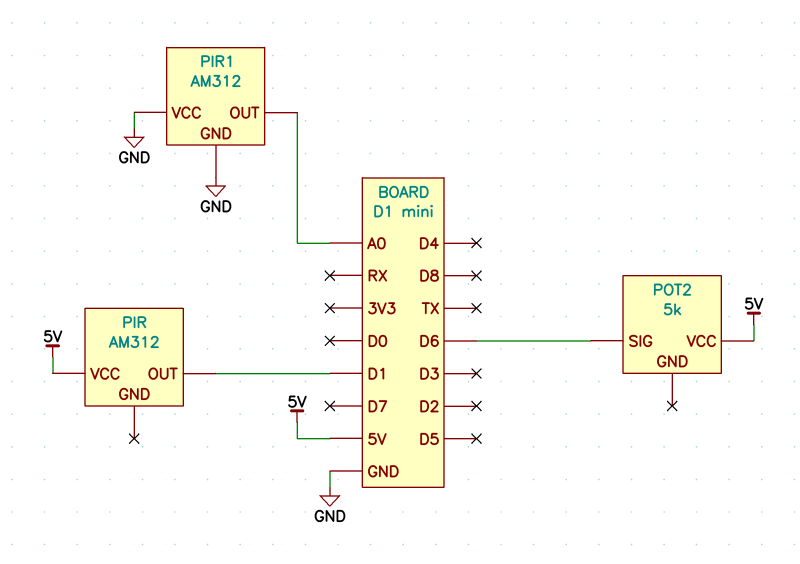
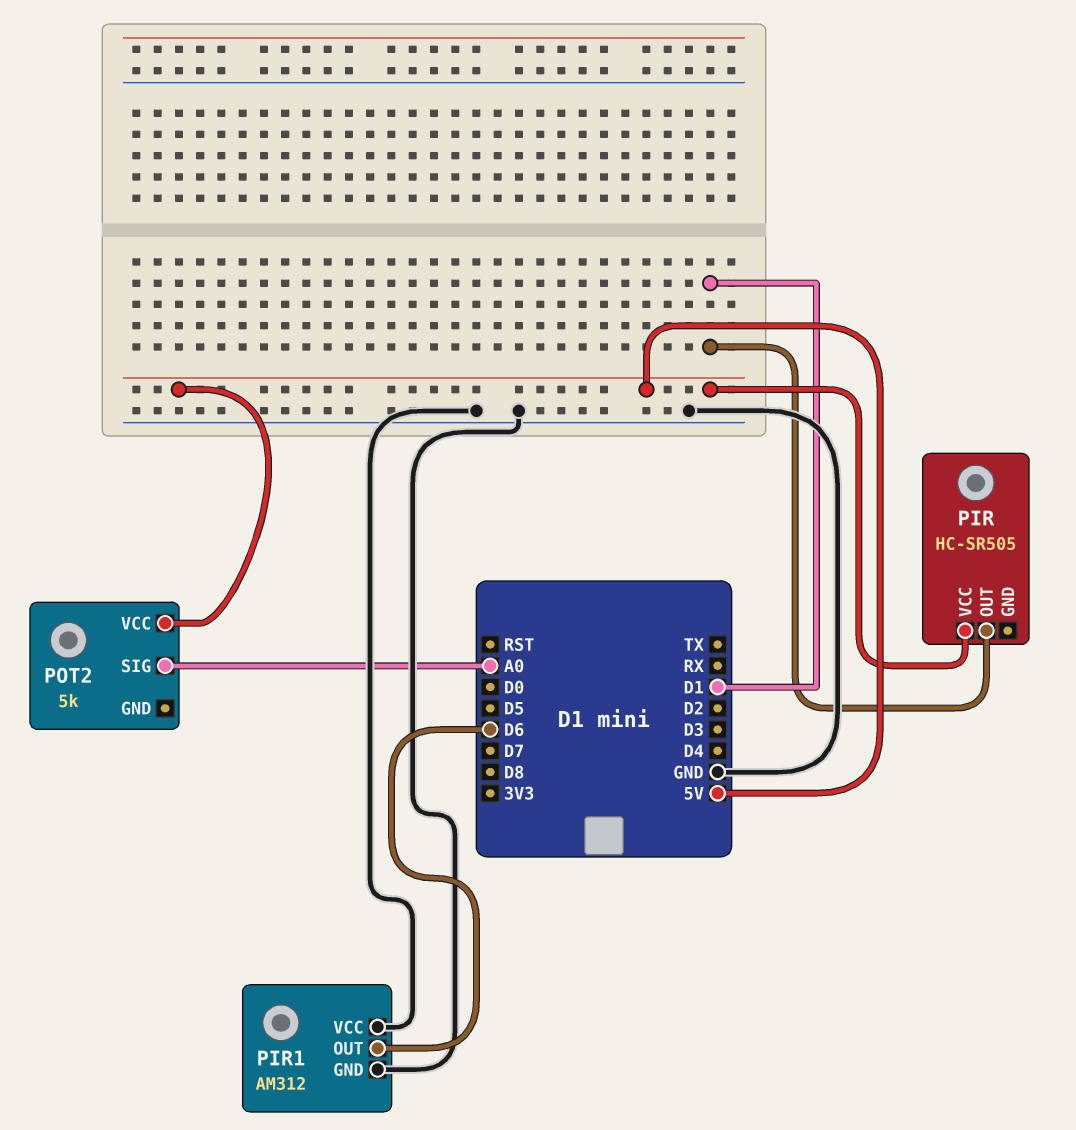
PIR: AM312 -> HC-SR505
PIR1 pin OUT: A0 -> D6
POT2 pin SIG: D6 -> A0

